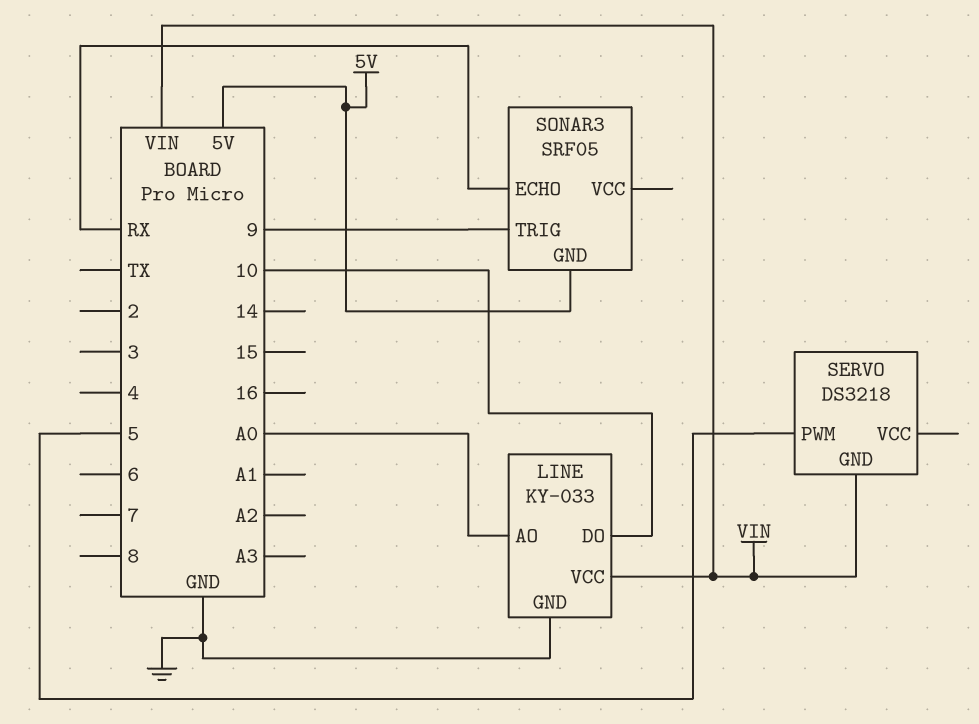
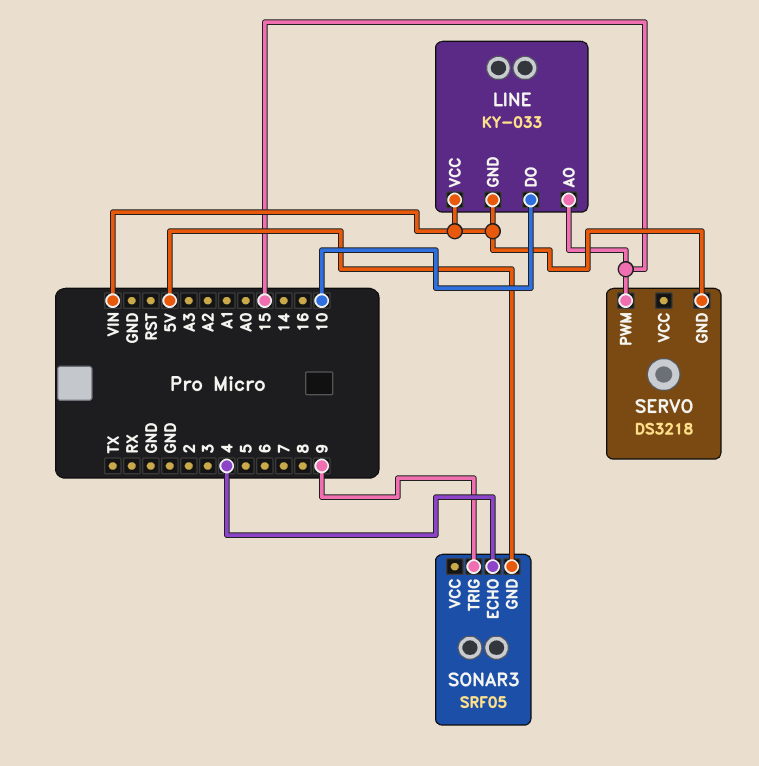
LINE pin AO: A0 -> 15
LINE pin GND: GND -> VIN
SERVO pin PWM: 5 -> 15
SONAR3 pin ECHO: RX -> 4

